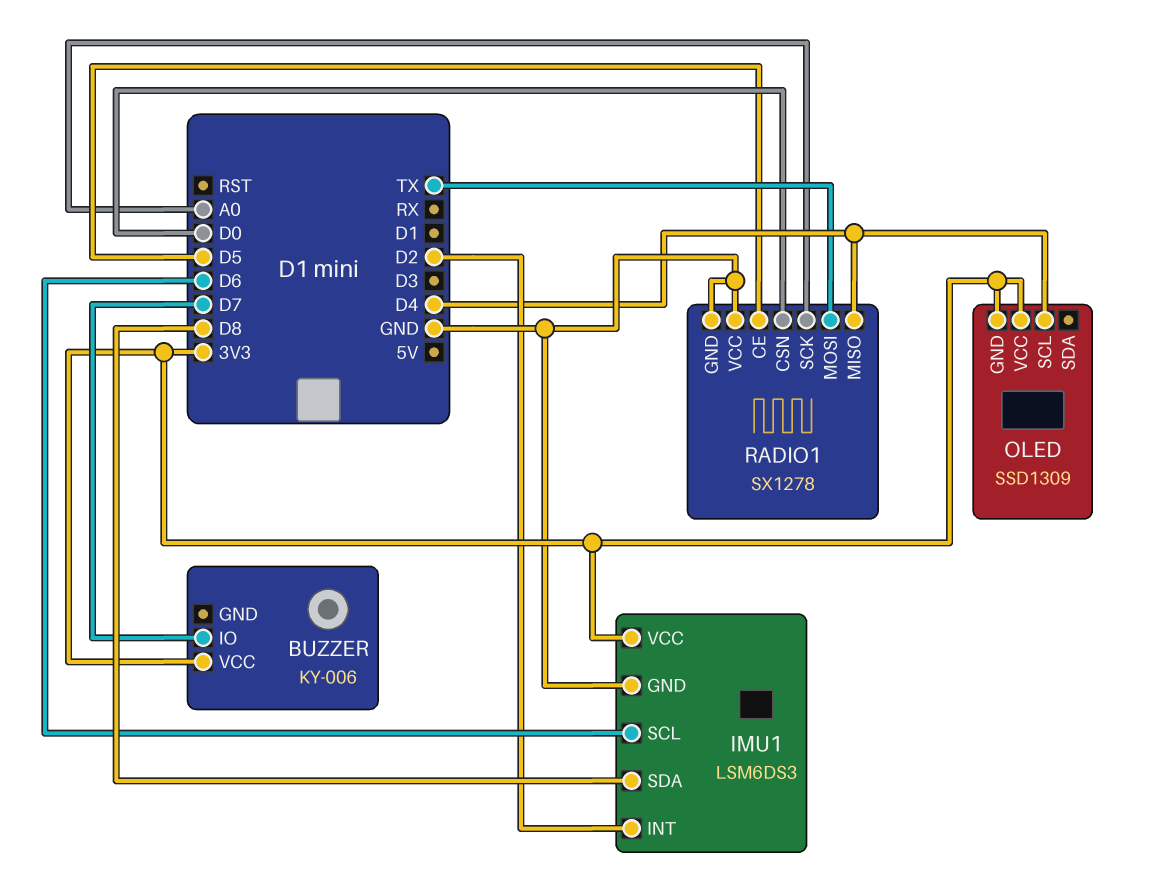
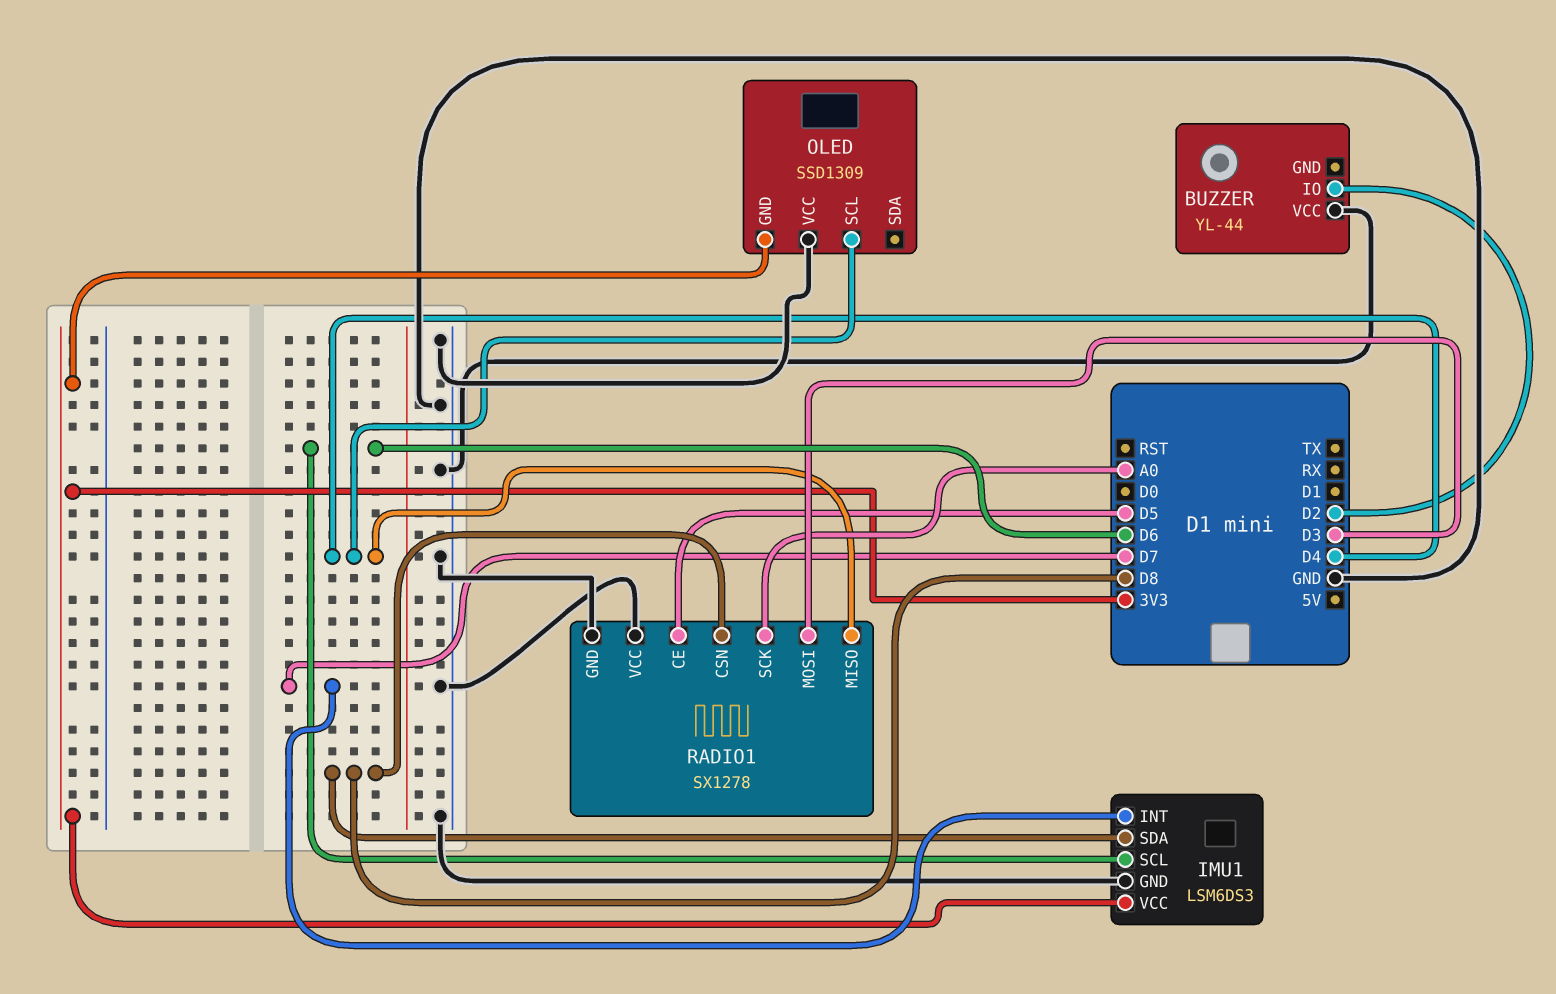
BUZZER: KY-006 -> YL-44
BUZZER pin IO: D7 -> D2
BUZZER pin VCC: 3V3 -> GND
IMU1 pin INT: D2 -> D7
OLED pin VCC: 3V3 -> GND
RADIO1 pin CSN: D0 -> D8
RADIO1 pin MOSI: TX -> D3

